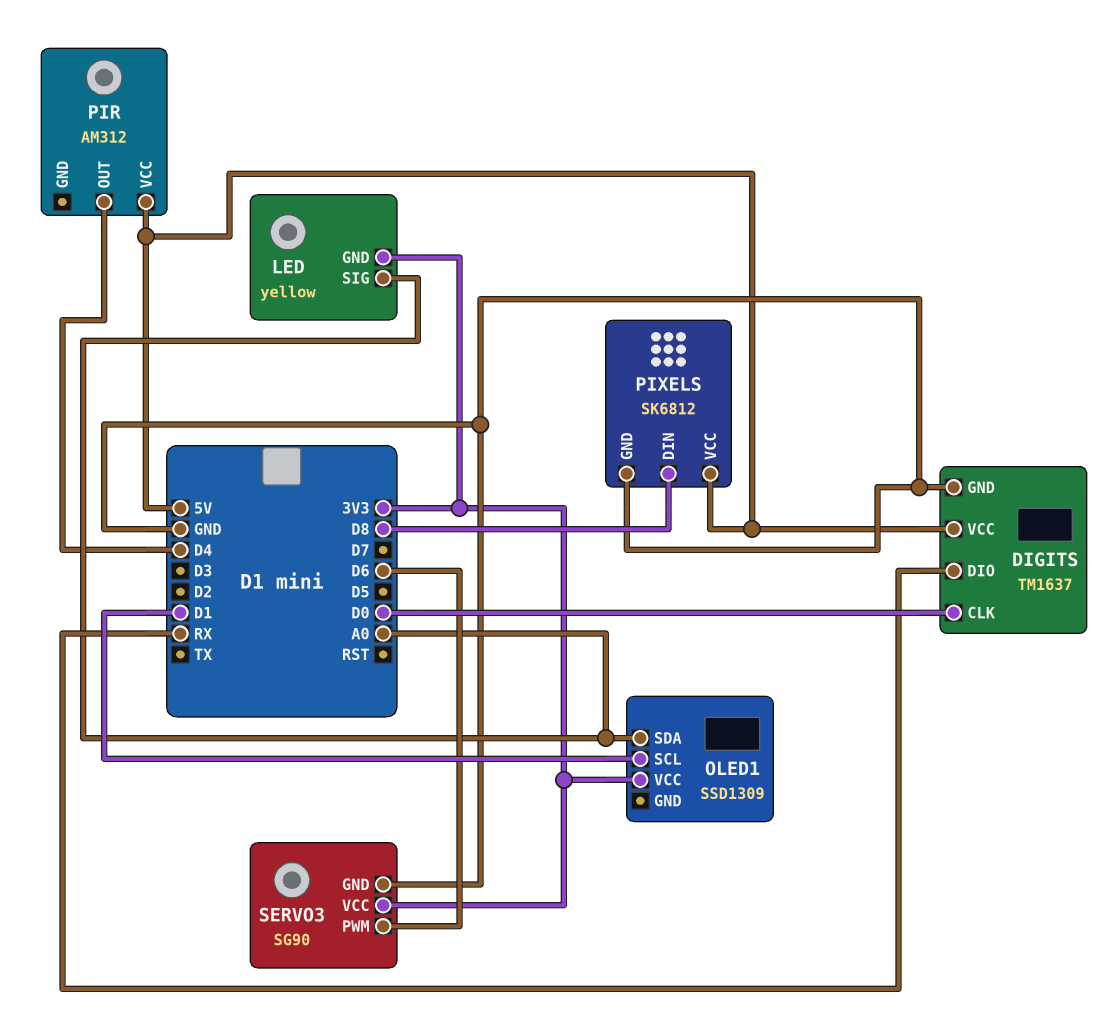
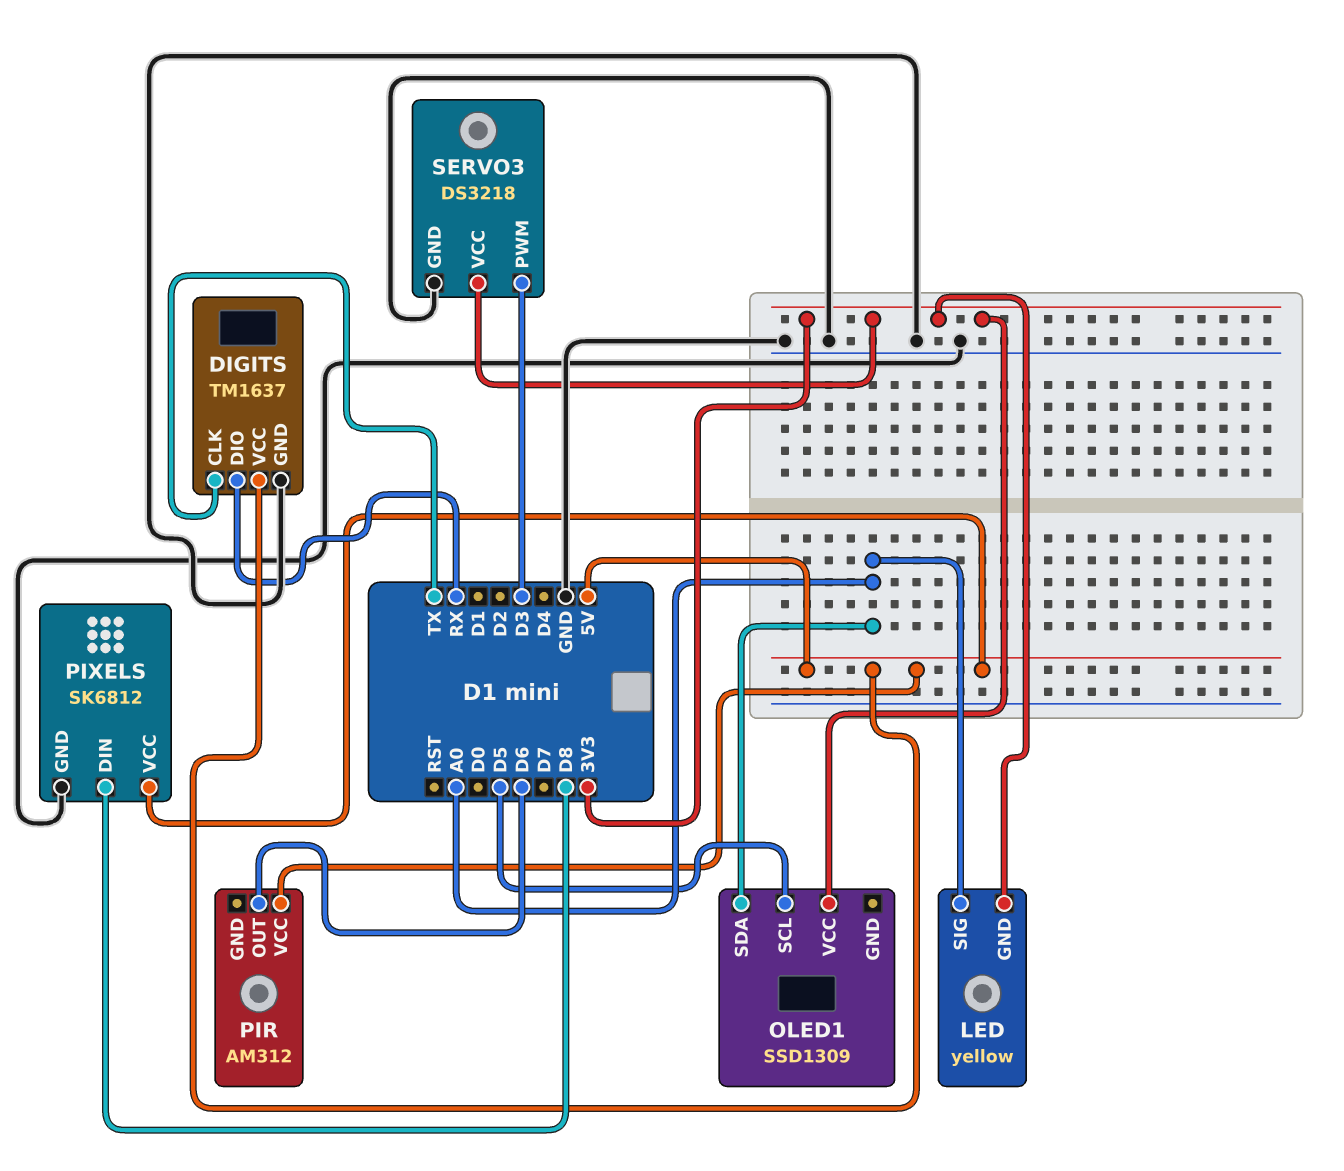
DIGITS pin CLK: D0 -> TX
OLED1 pin SCL: D1 -> D5
PIR pin OUT: D4 -> D6
SERVO3: SG90 -> DS3218
SERVO3 pin PWM: D6 -> D3

